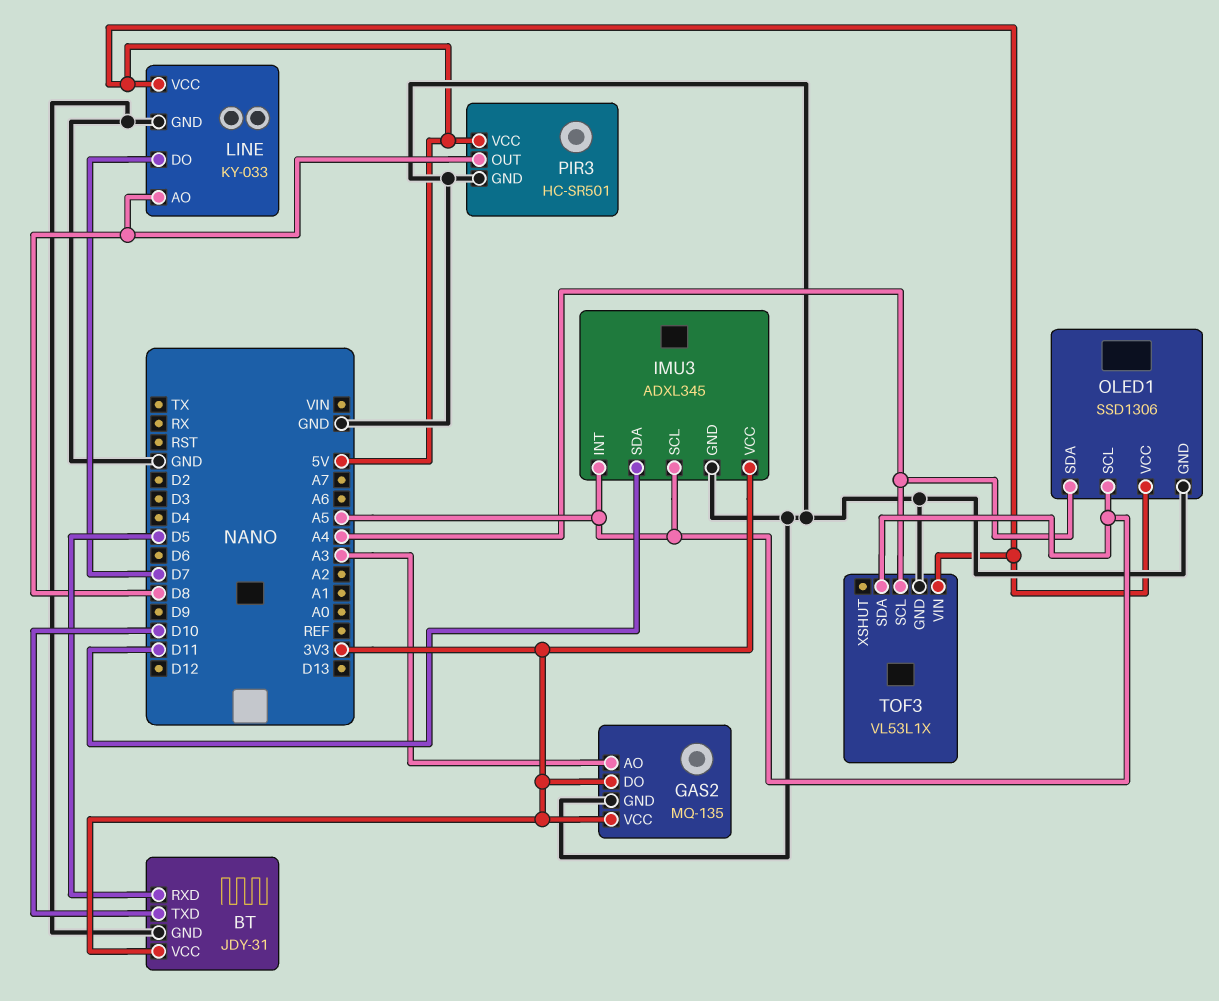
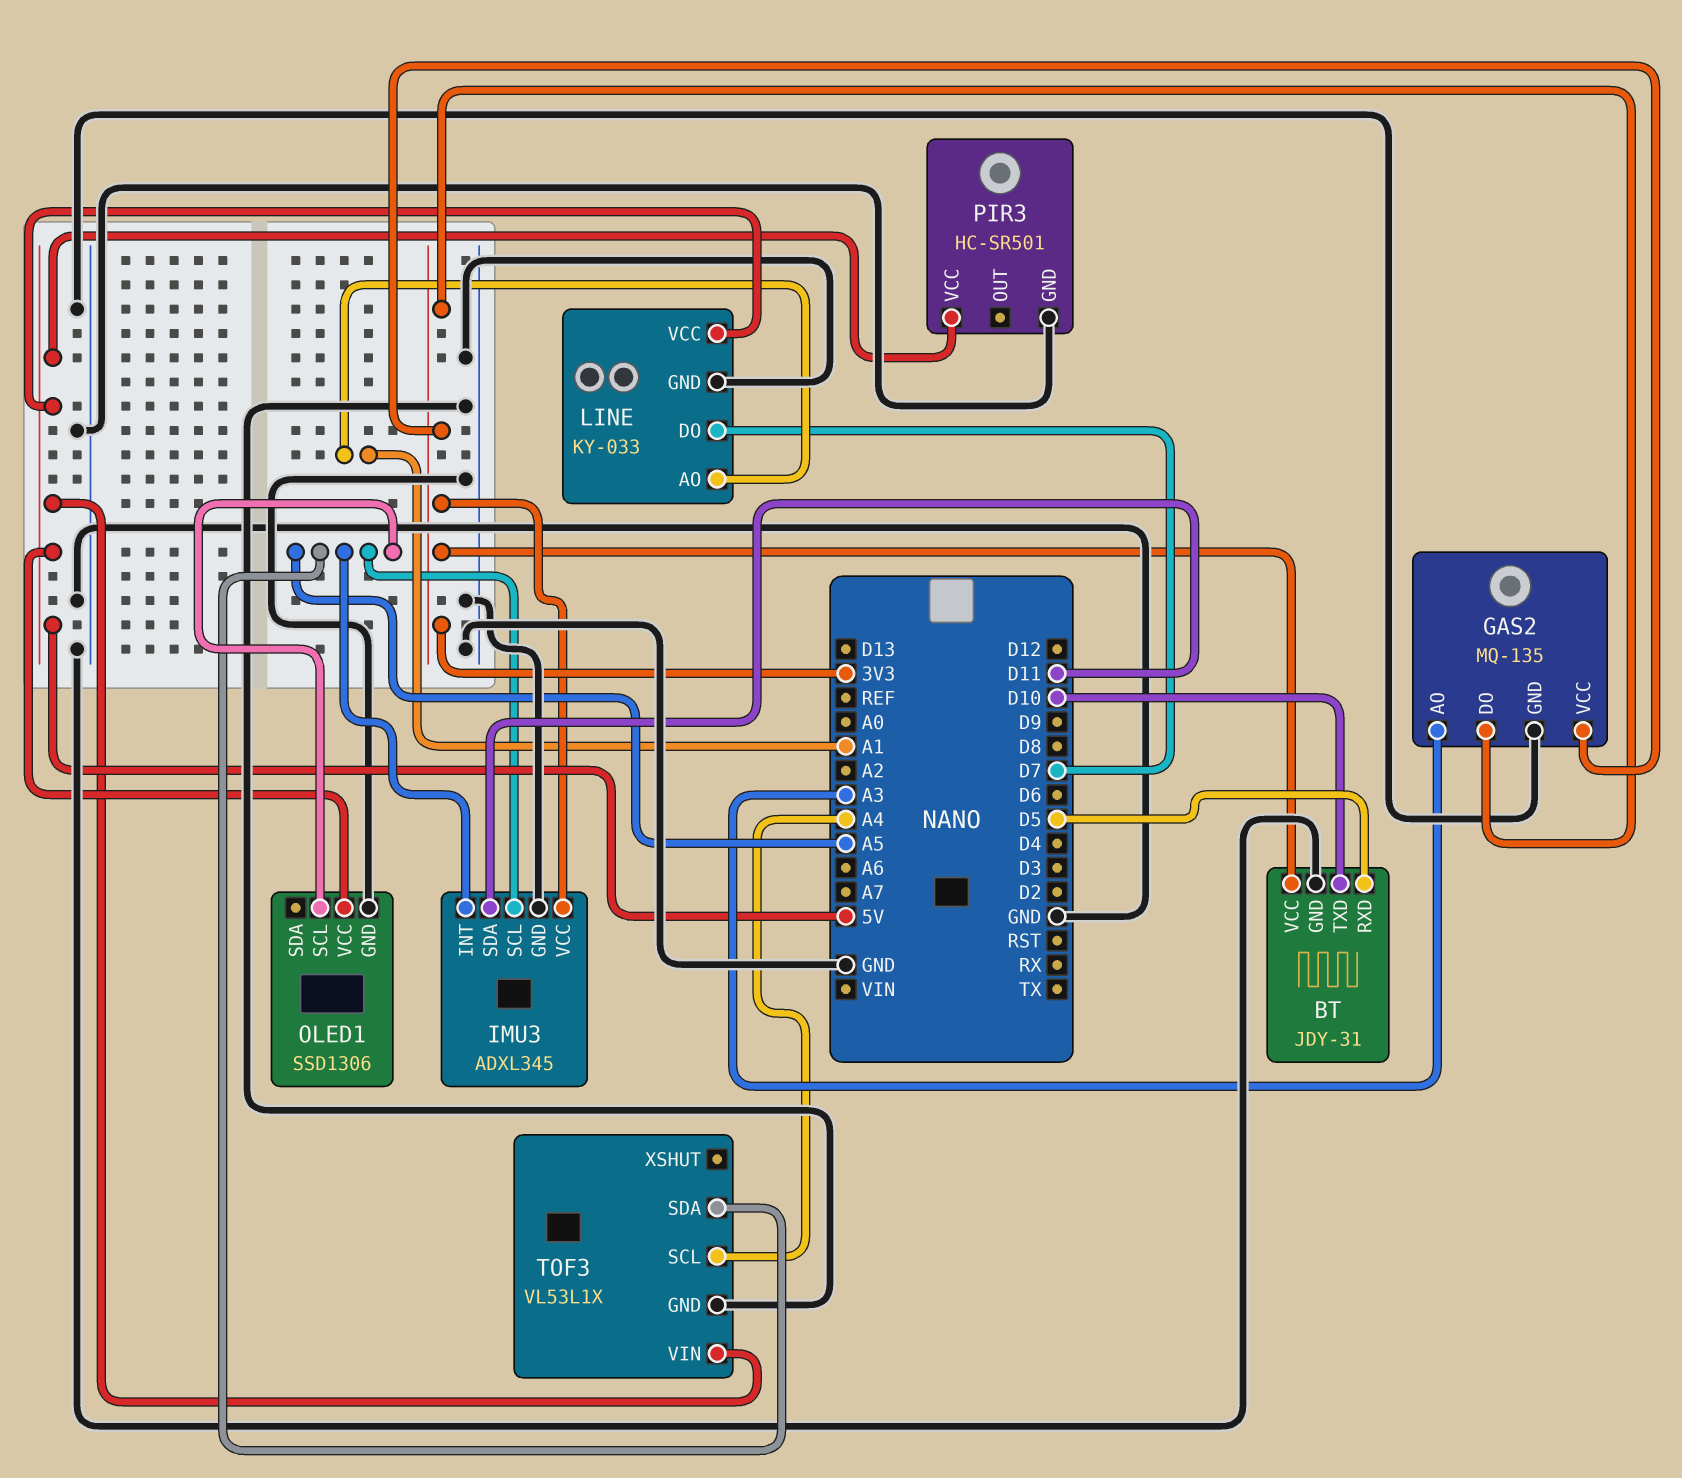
LINE pin AO: D8 -> A1
OLED1 pin SDA: A4 -> none
PIR3 pin OUT: D8 -> none

